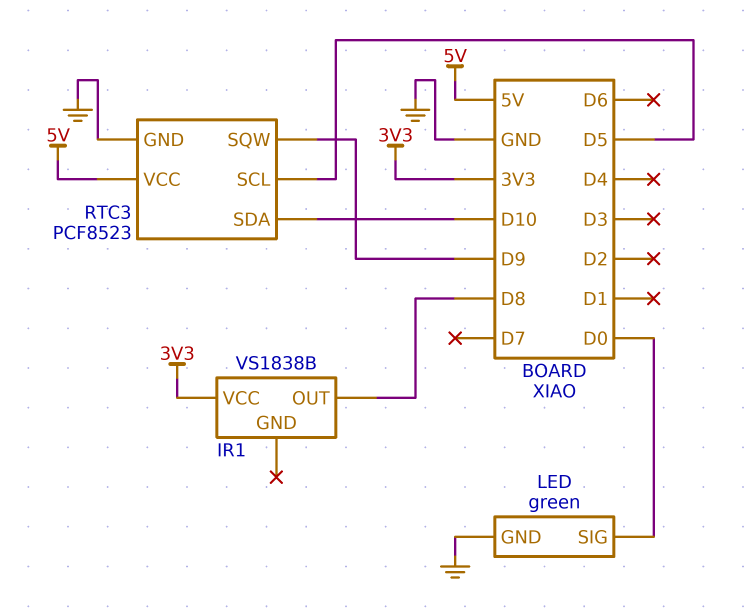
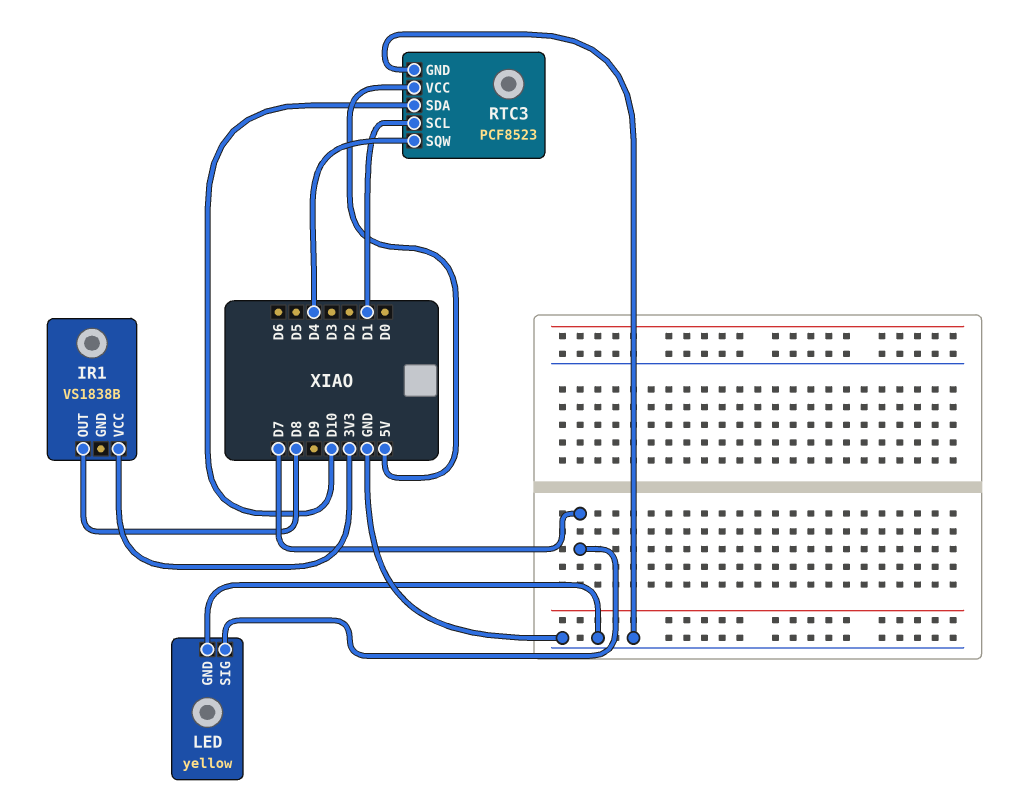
LED: green -> yellow
LED pin SIG: D0 -> D7
RTC3 pin SCL: D5 -> D1
RTC3 pin SQW: D9 -> D4

